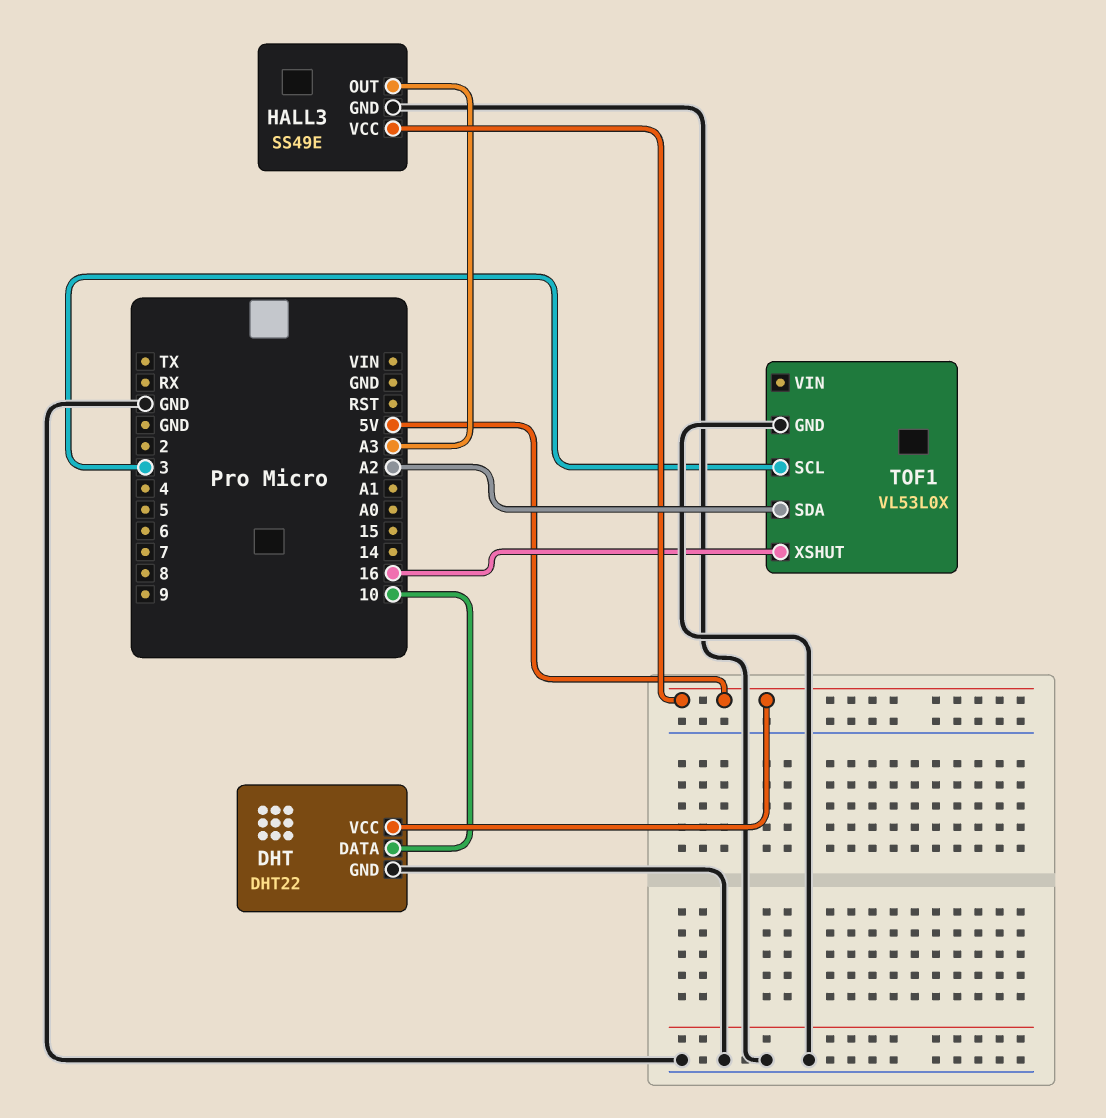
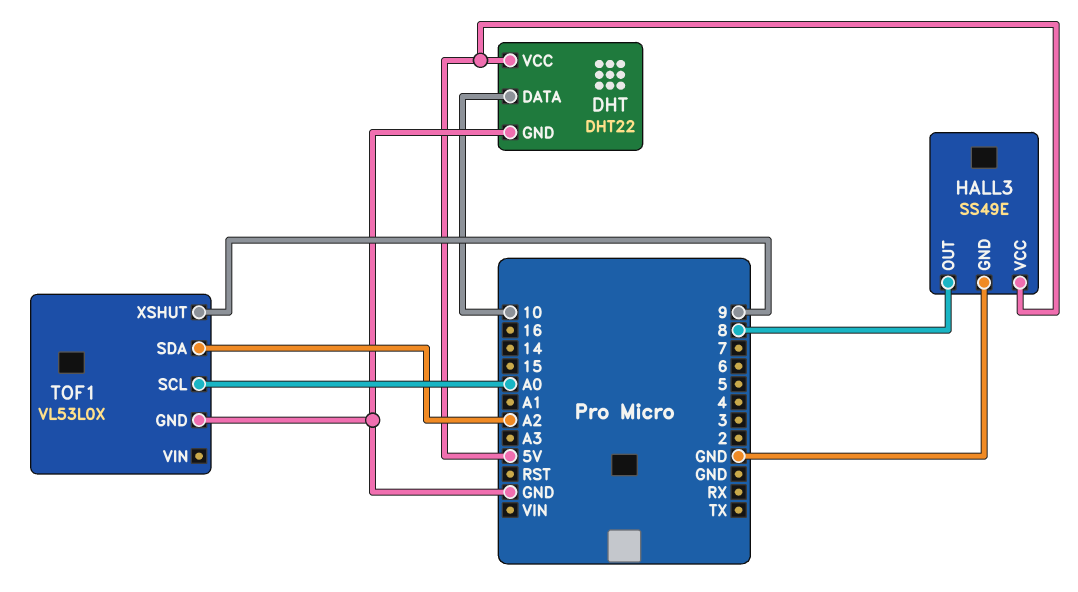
HALL3 pin OUT: A3 -> 8
TOF1 pin SCL: 3 -> A0
TOF1 pin XSHUT: 16 -> 9

